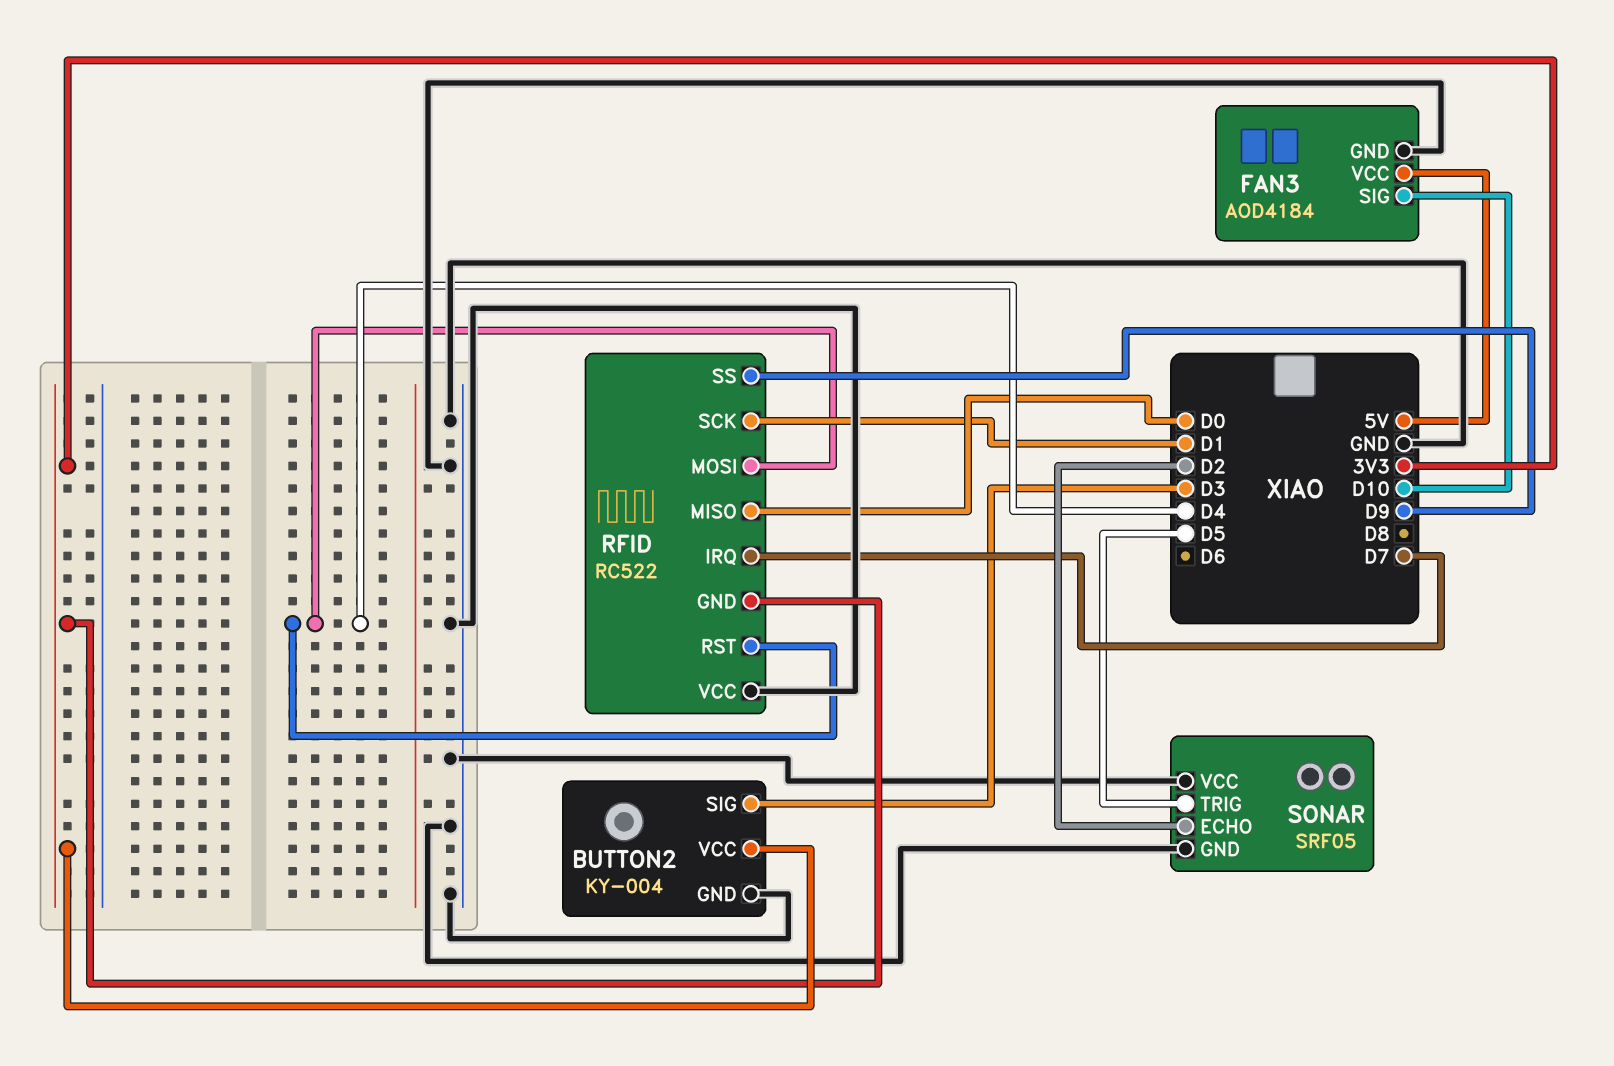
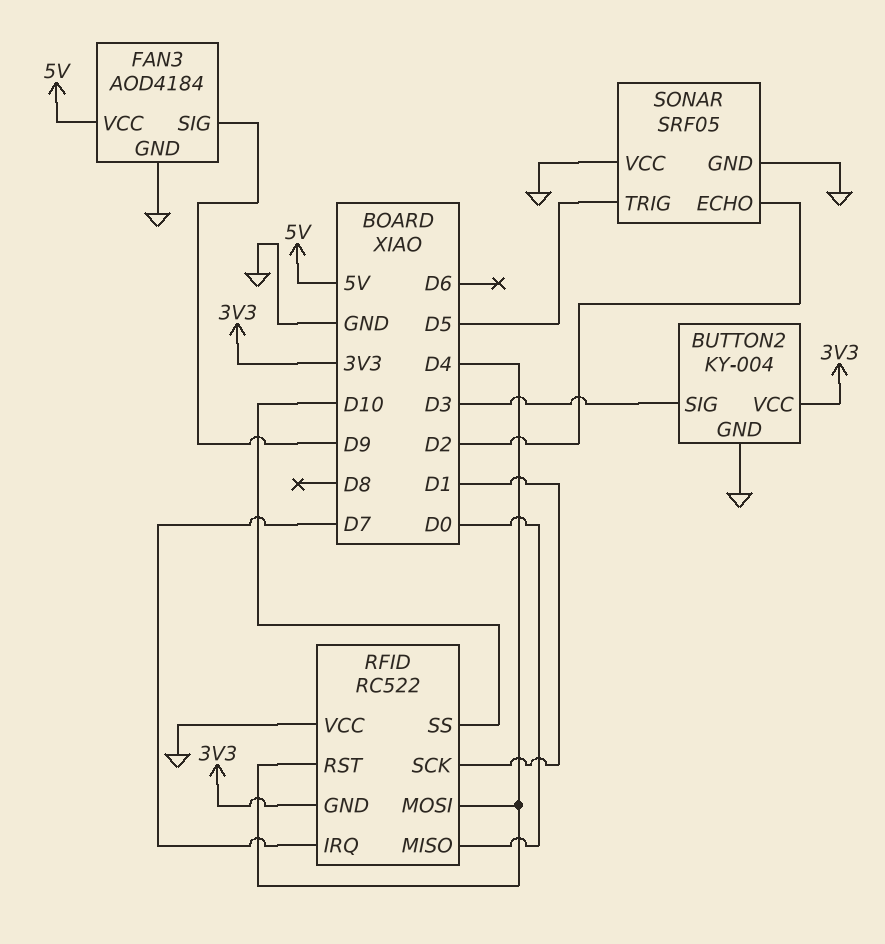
FAN3 pin SIG: D10 -> D9
RFID pin SS: D9 -> D10

